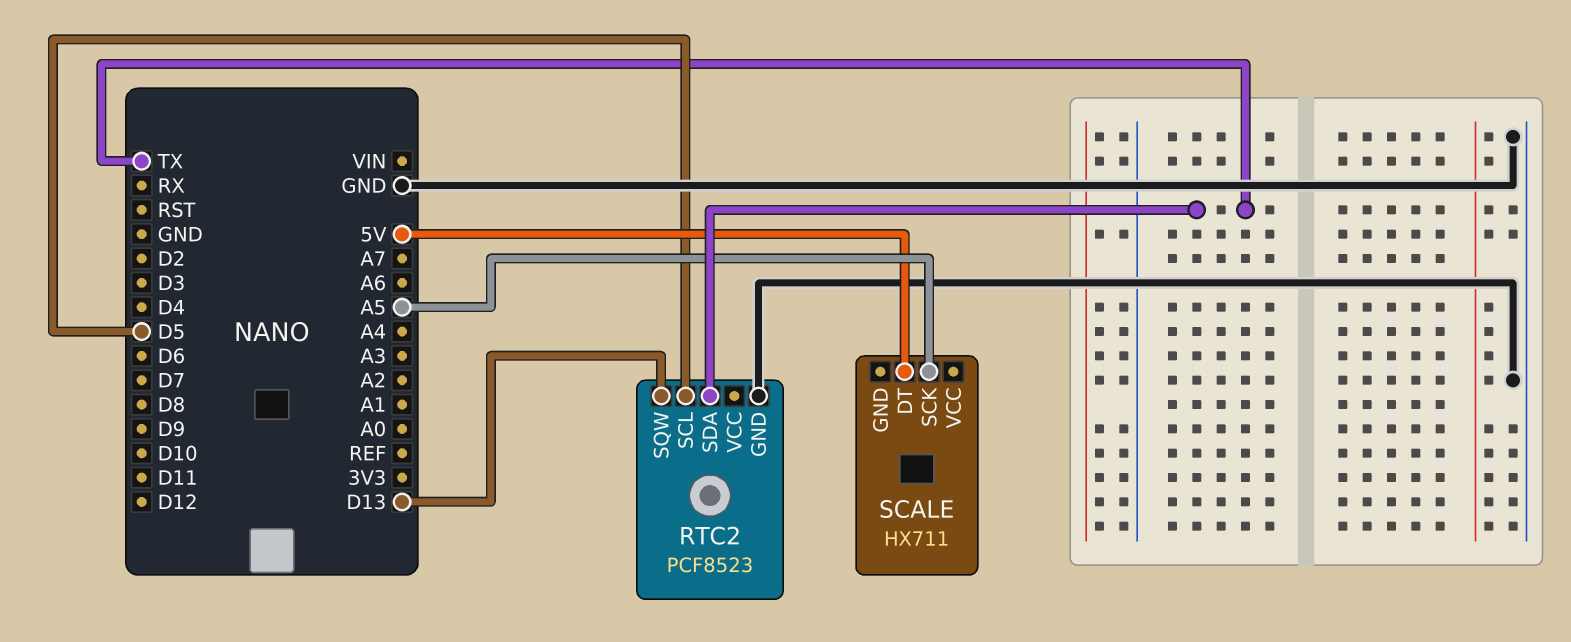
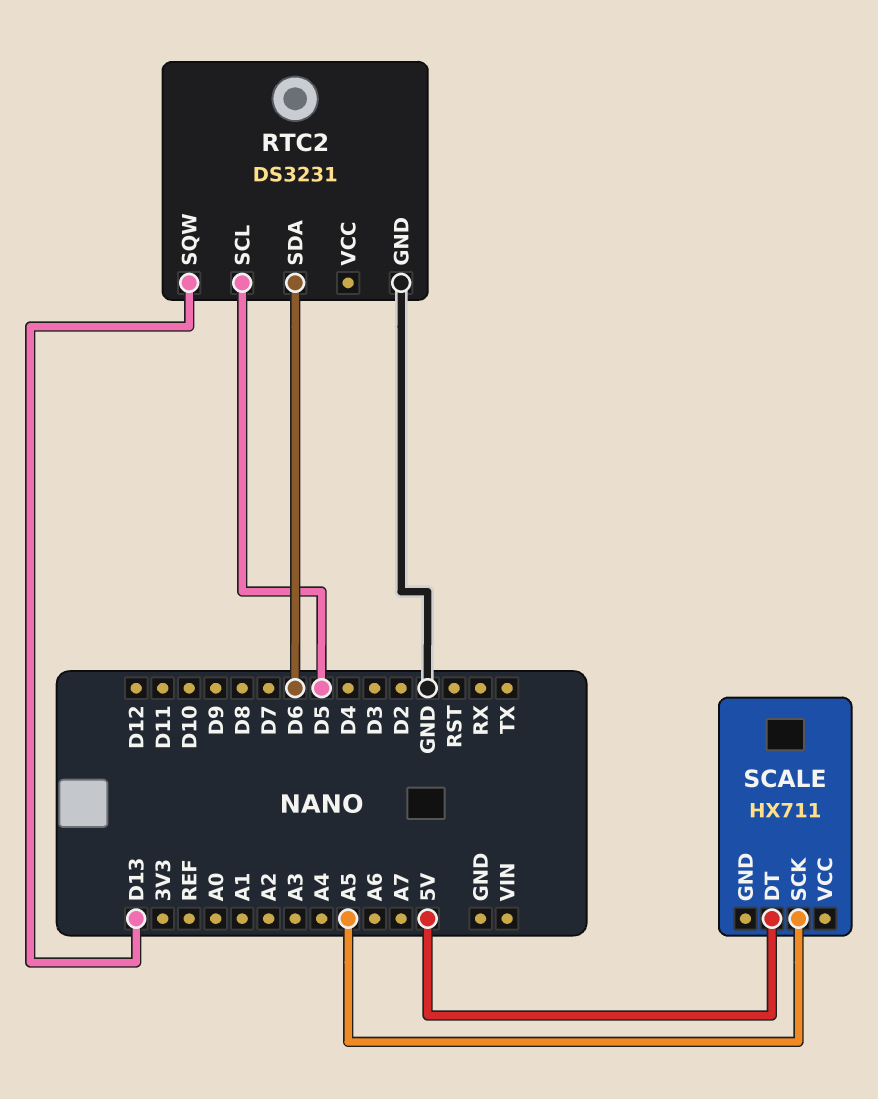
RTC2: PCF8523 -> DS3231
RTC2 pin SDA: TX -> D6

